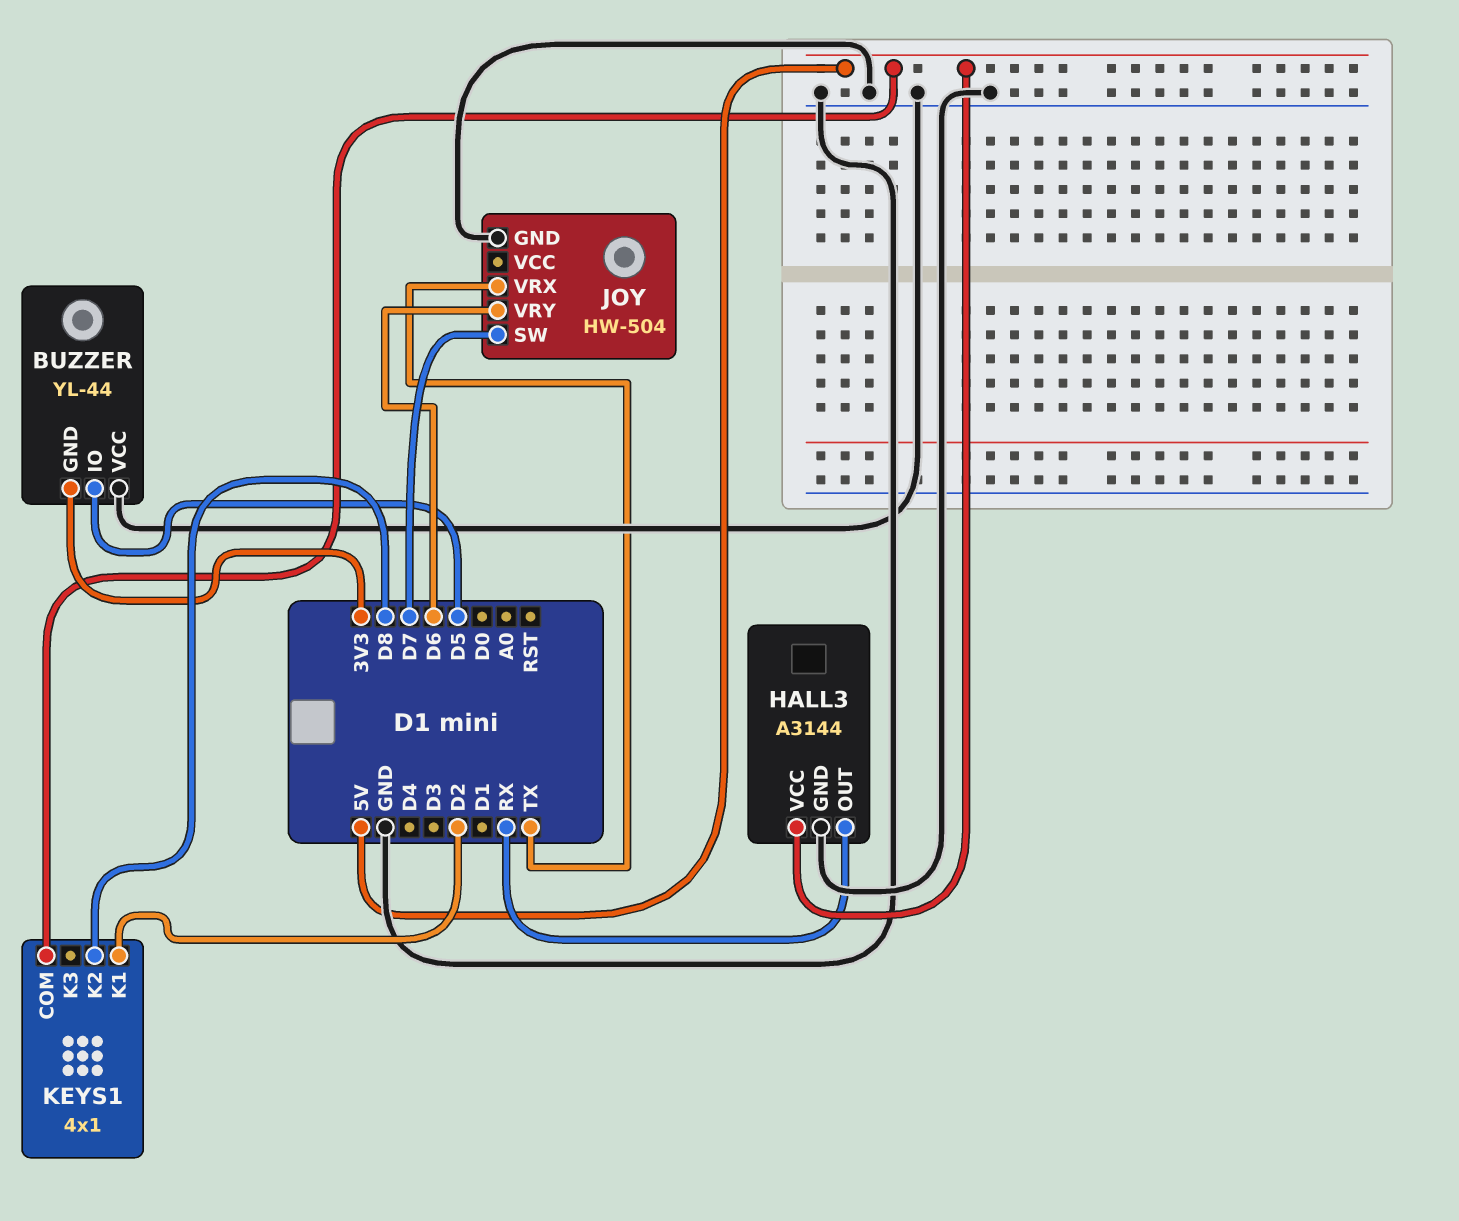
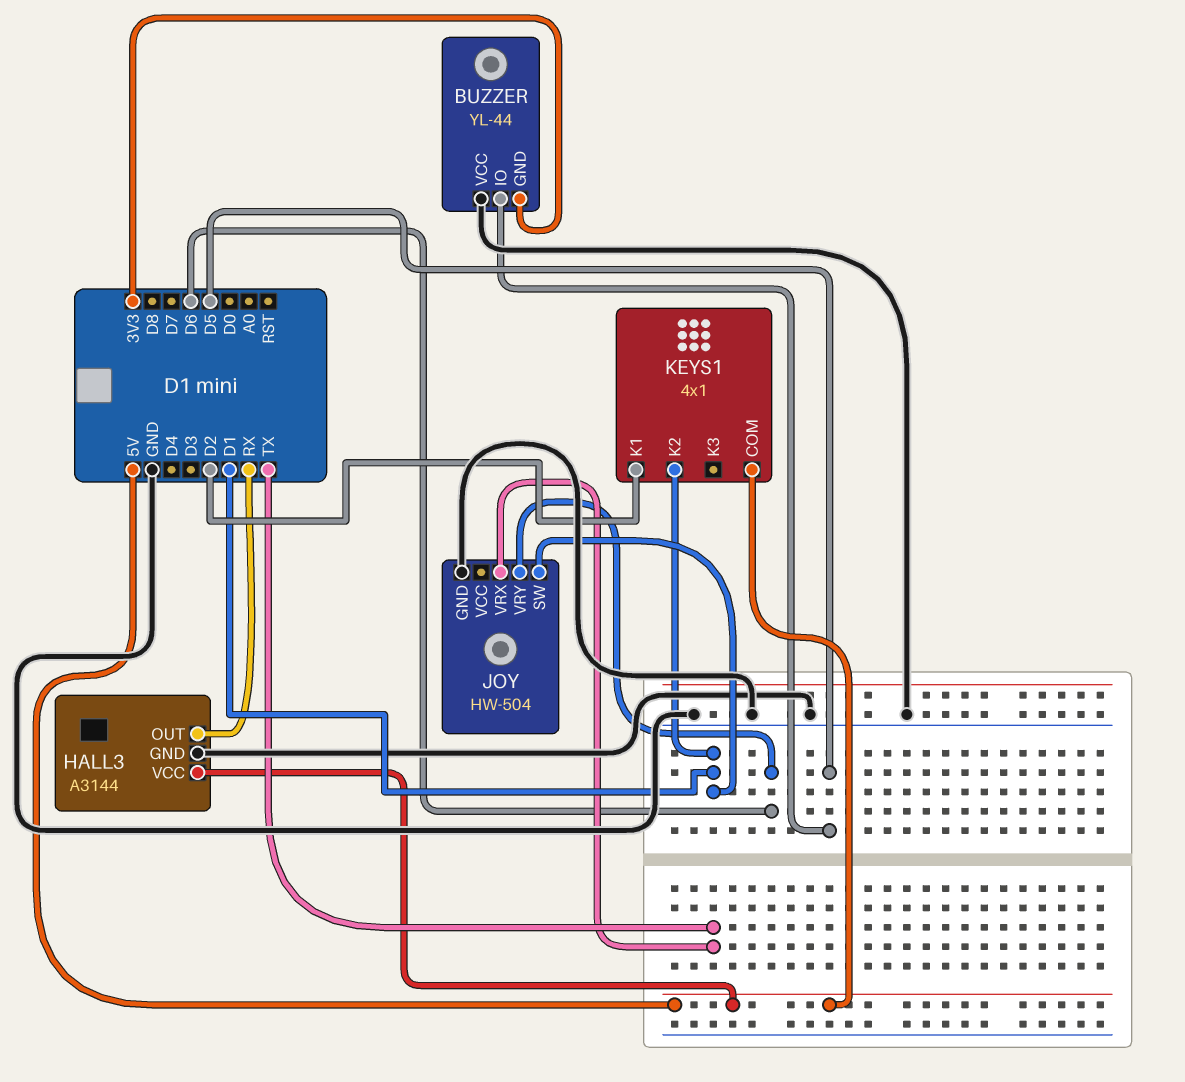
JOY pin SW: D7 -> D1
KEYS1 pin K2: D8 -> D1

